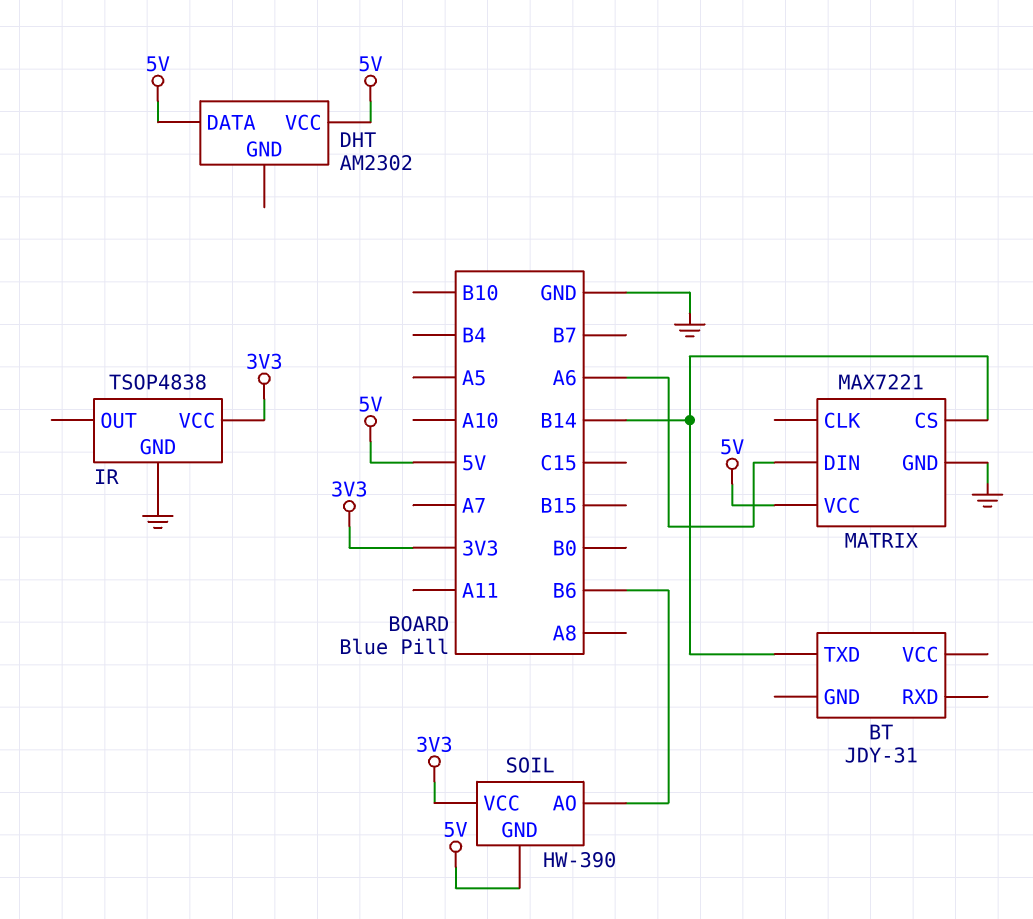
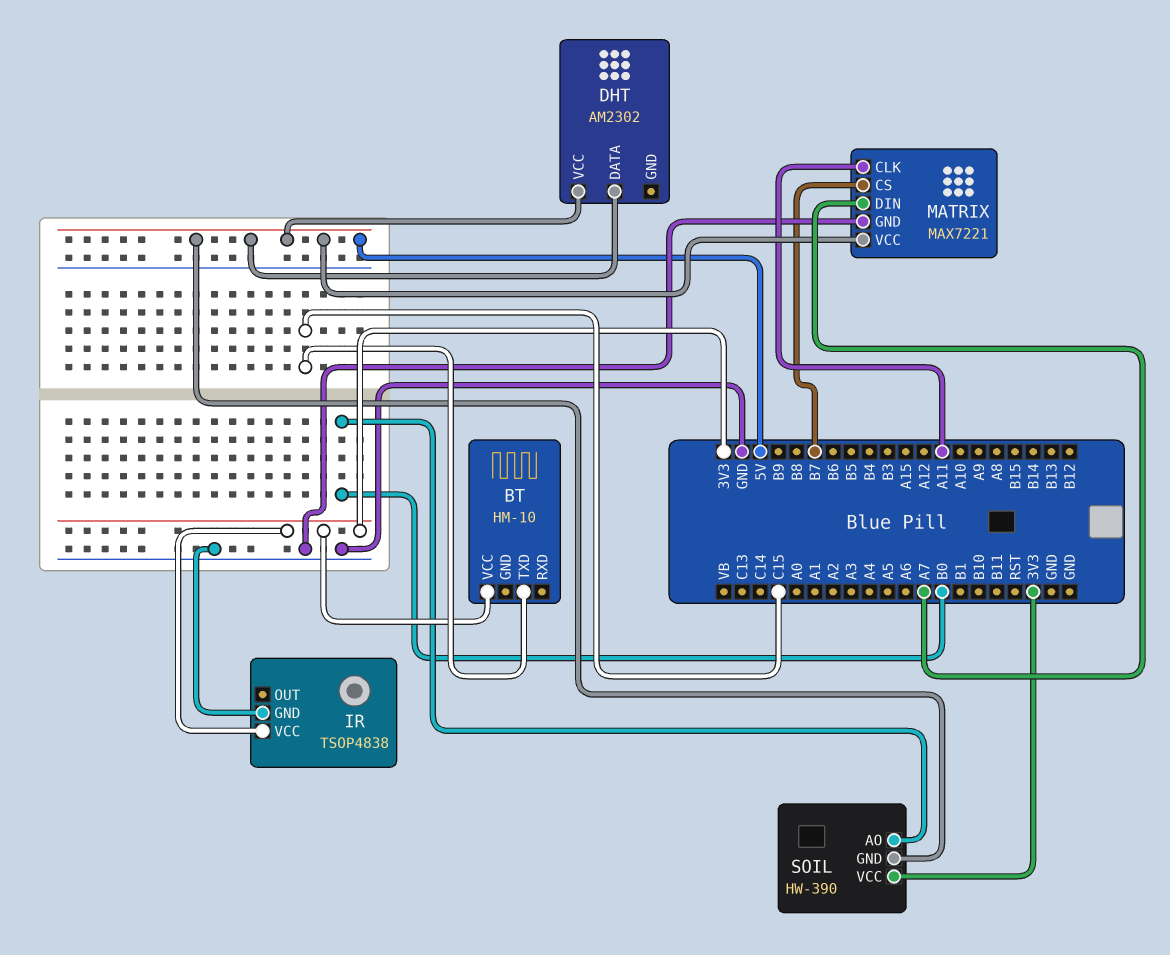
BT: JDY-31 -> HM-10
BT pin TXD: B14 -> C15
BT pin VCC: none -> 3V3
MATRIX pin CLK: none -> A11
MATRIX pin CS: B14 -> B7
MATRIX pin DIN: A6 -> A7
SOIL pin AO: B6 -> B0

